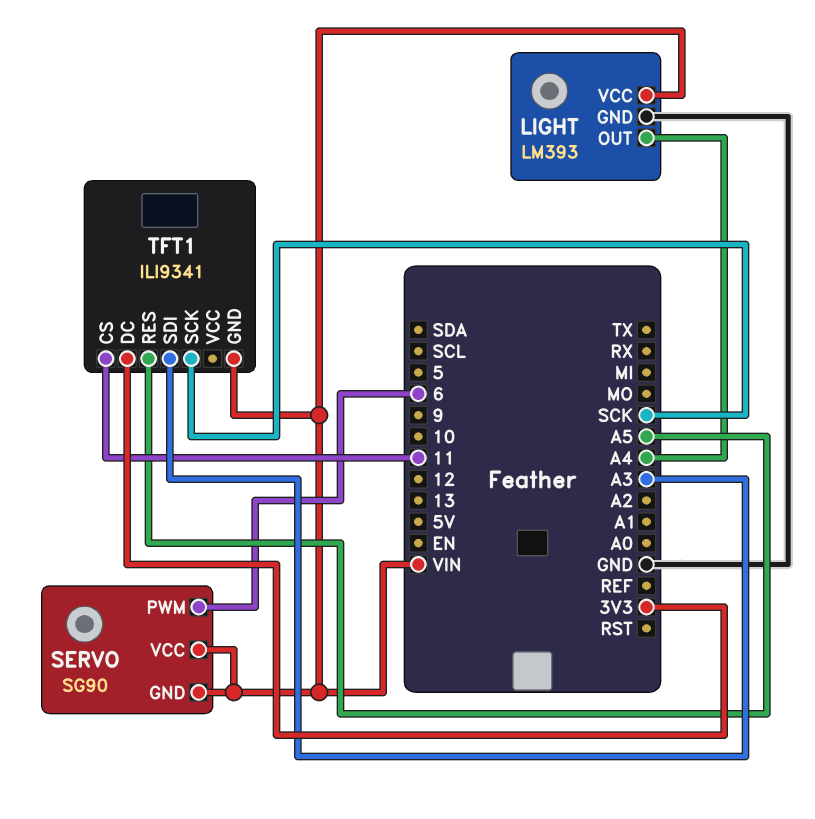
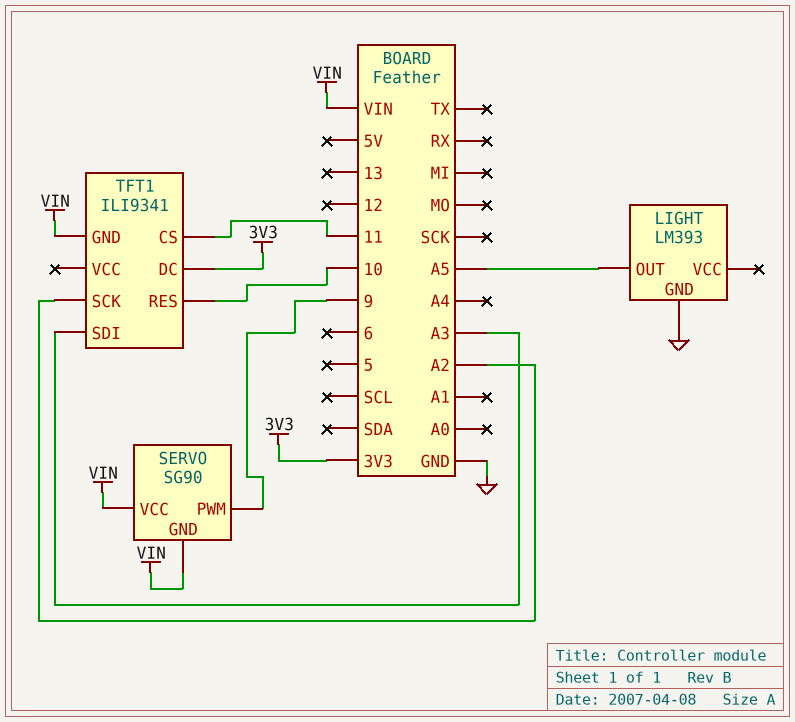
LIGHT pin OUT: A4 -> A5
LIGHT pin VCC: VIN -> none
SERVO pin PWM: 6 -> 9
TFT1 pin RES: A5 -> 10
TFT1 pin SCK: SCK -> A2

